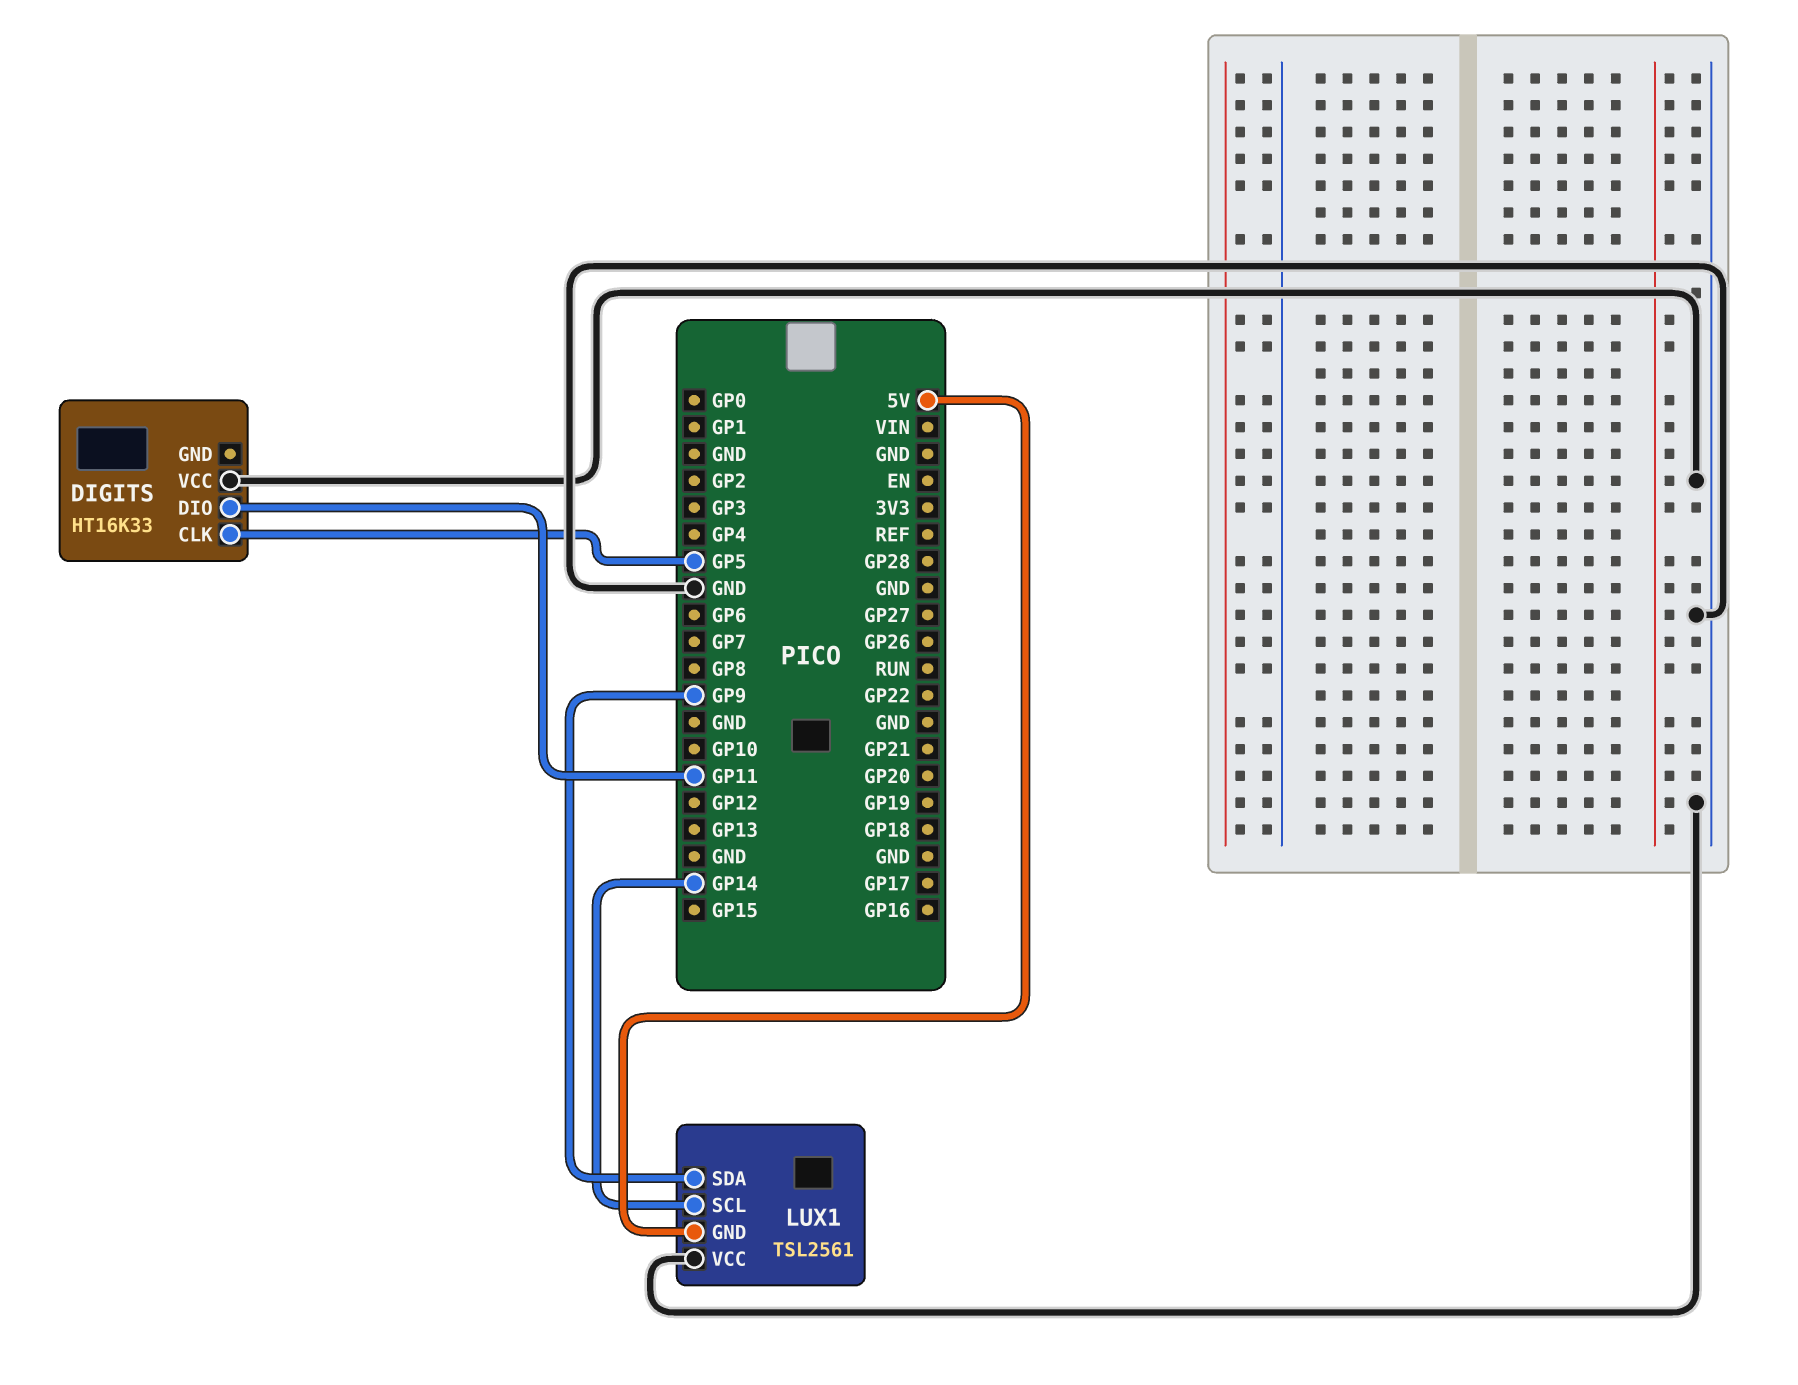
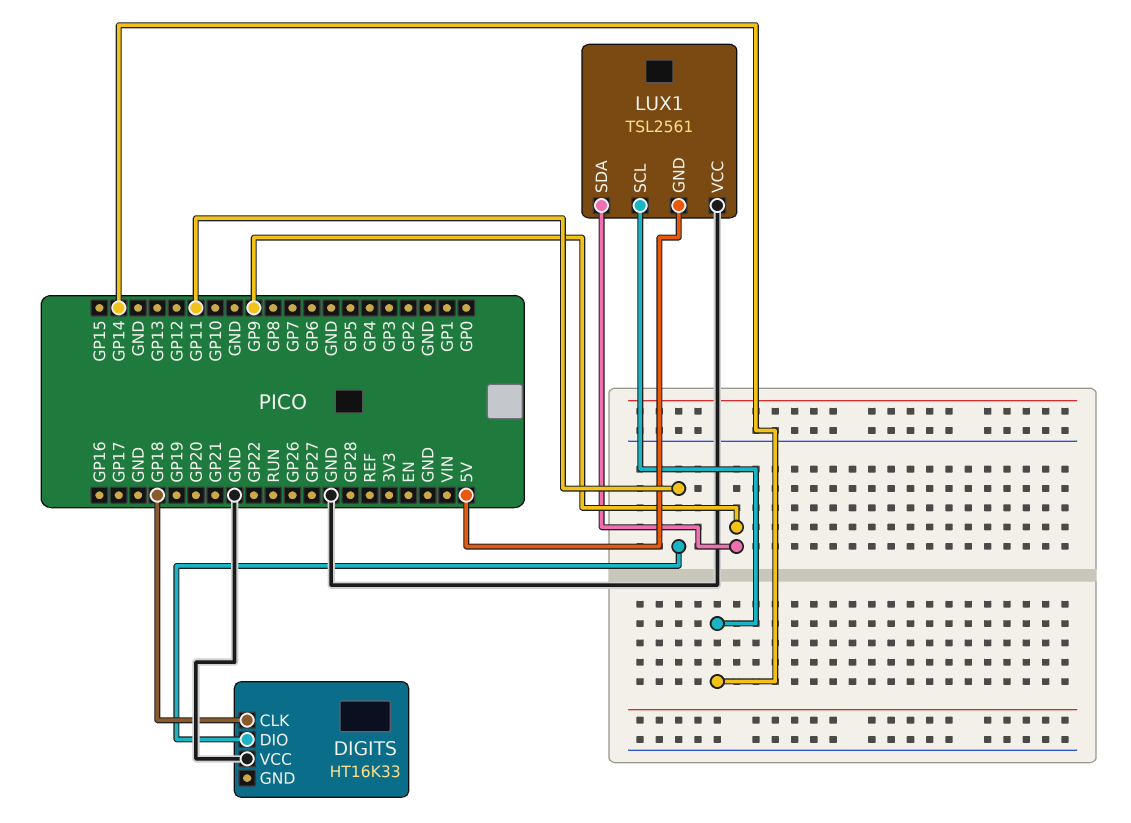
DIGITS pin CLK: GP5 -> GP18

